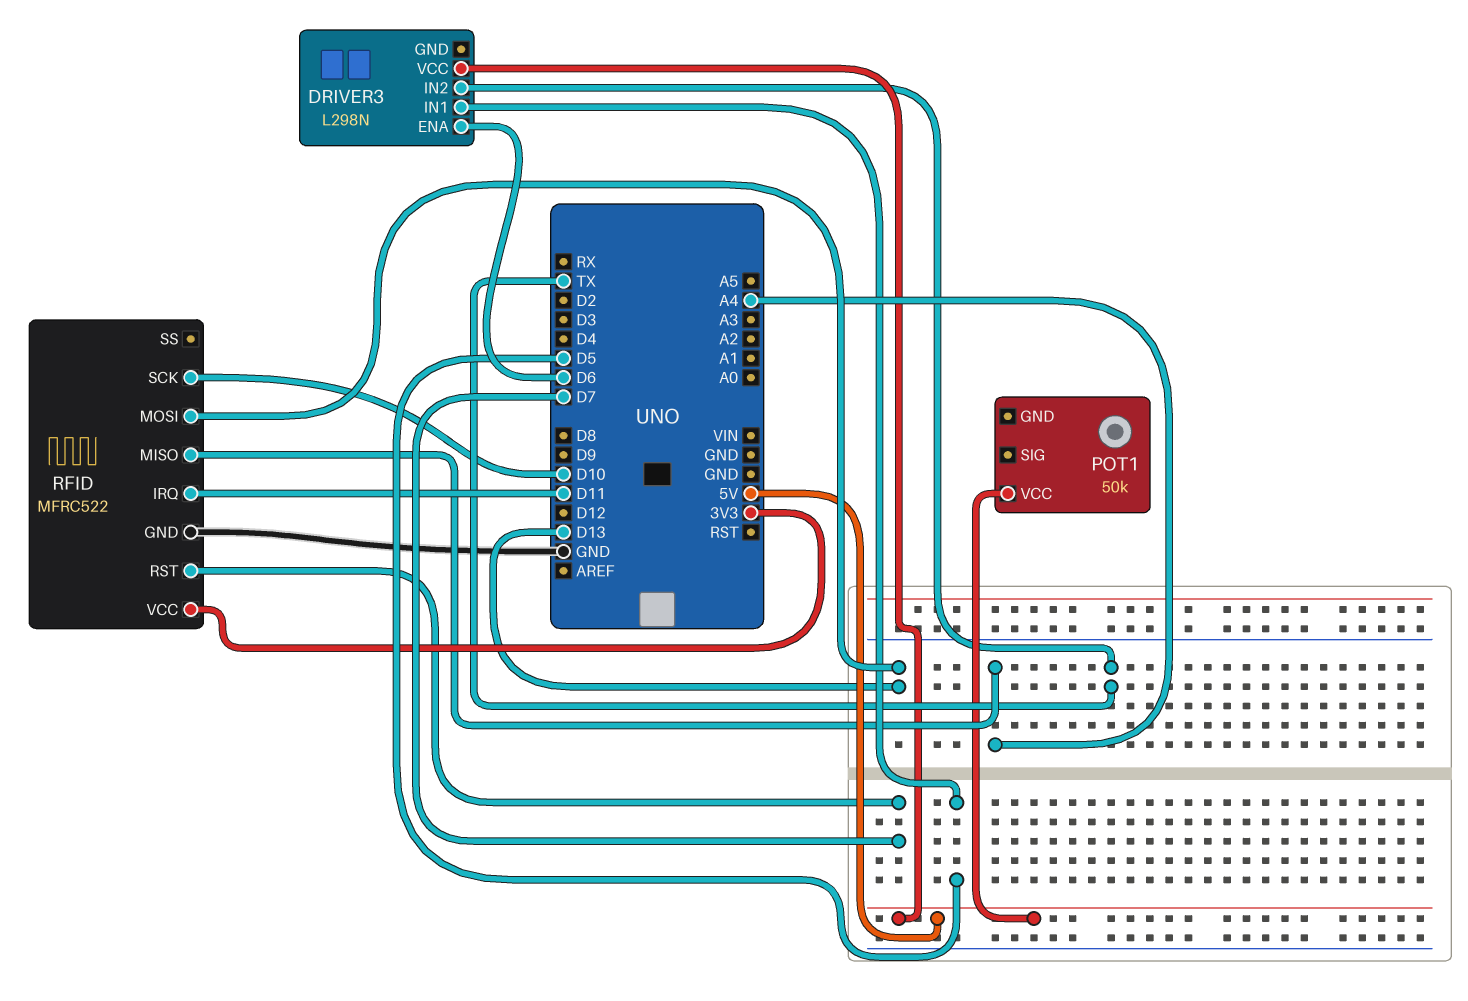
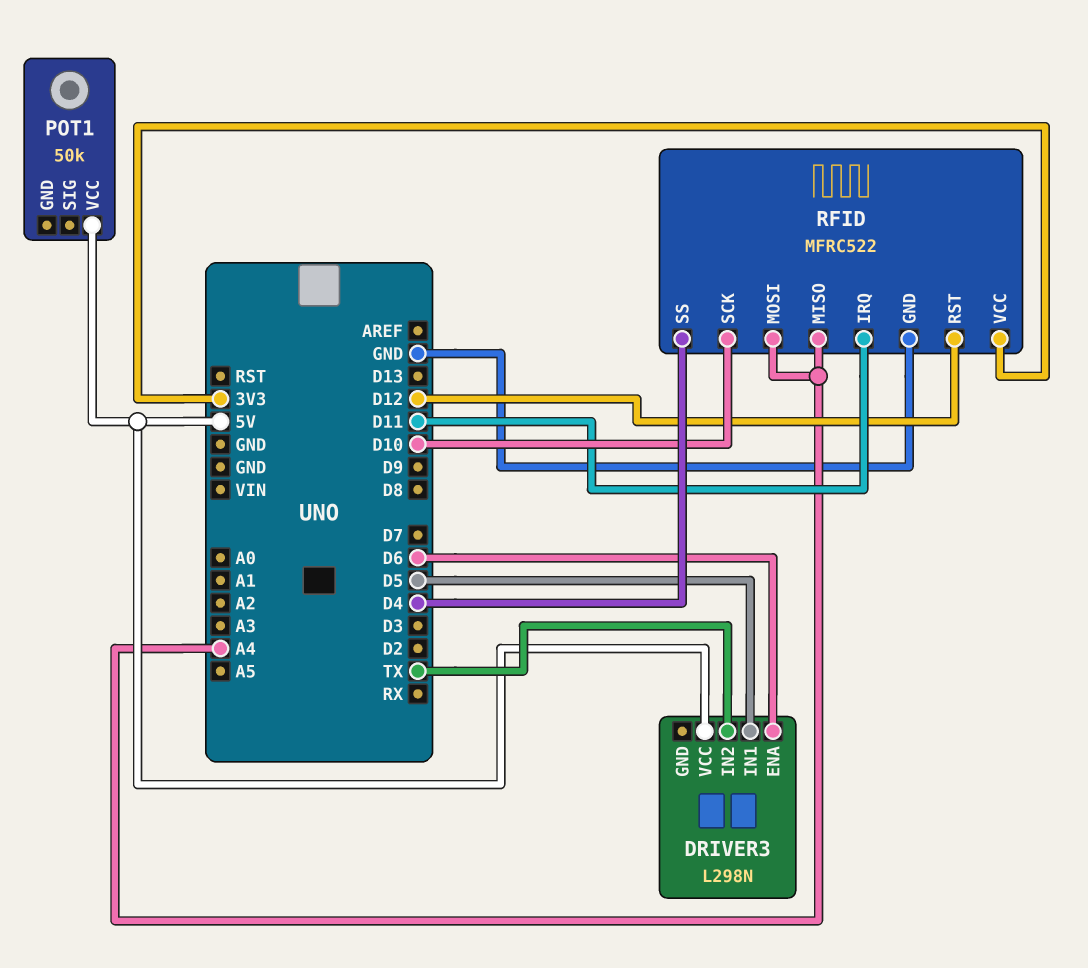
RFID pin MOSI: D13 -> A4
RFID pin RST: D7 -> D12
RFID pin SS: none -> D4

